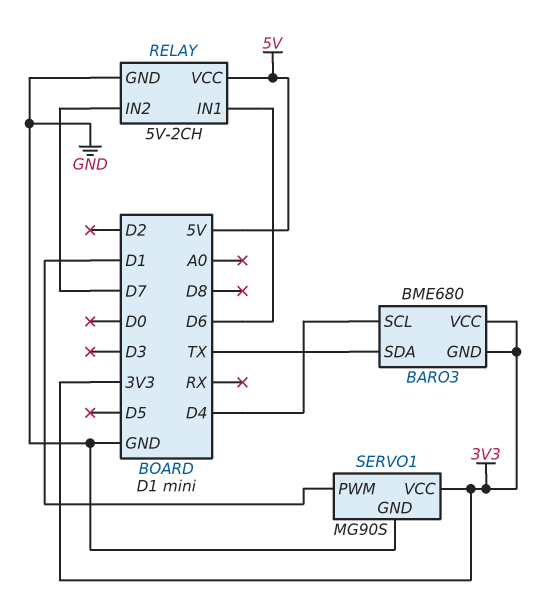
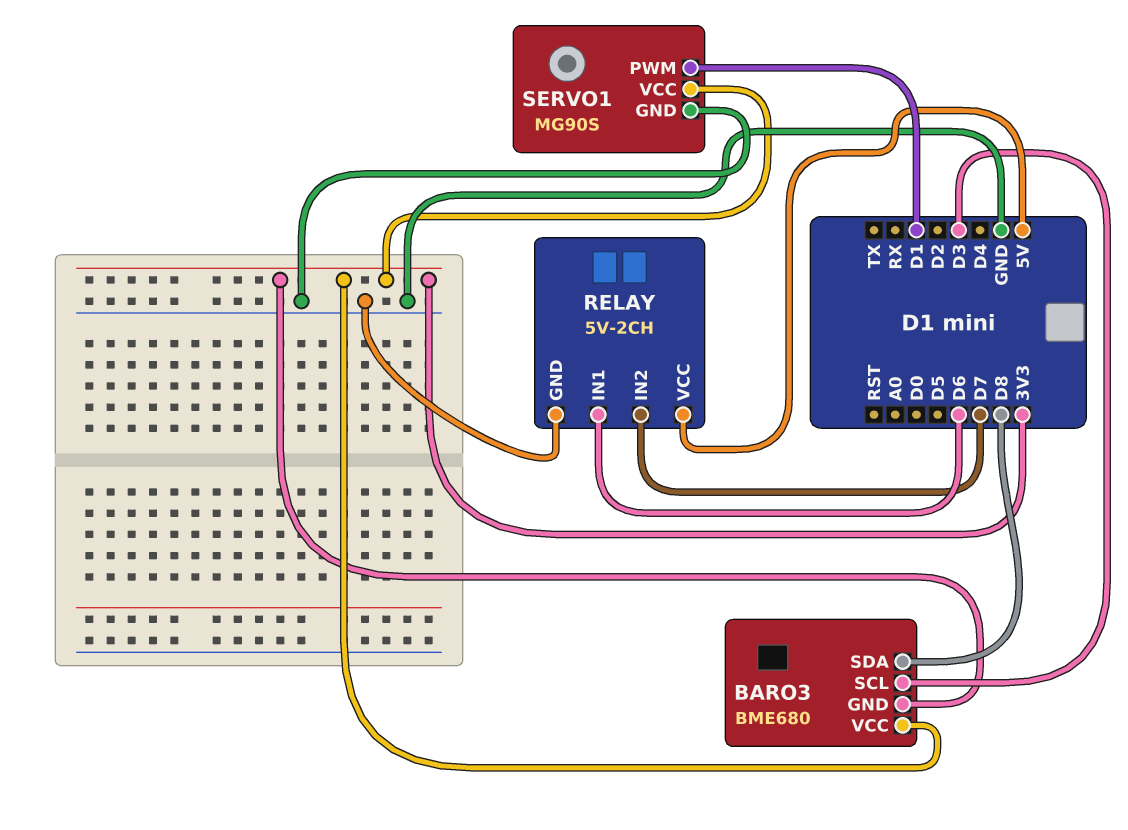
BARO3 pin SCL: D4 -> D3
BARO3 pin SDA: TX -> D8

